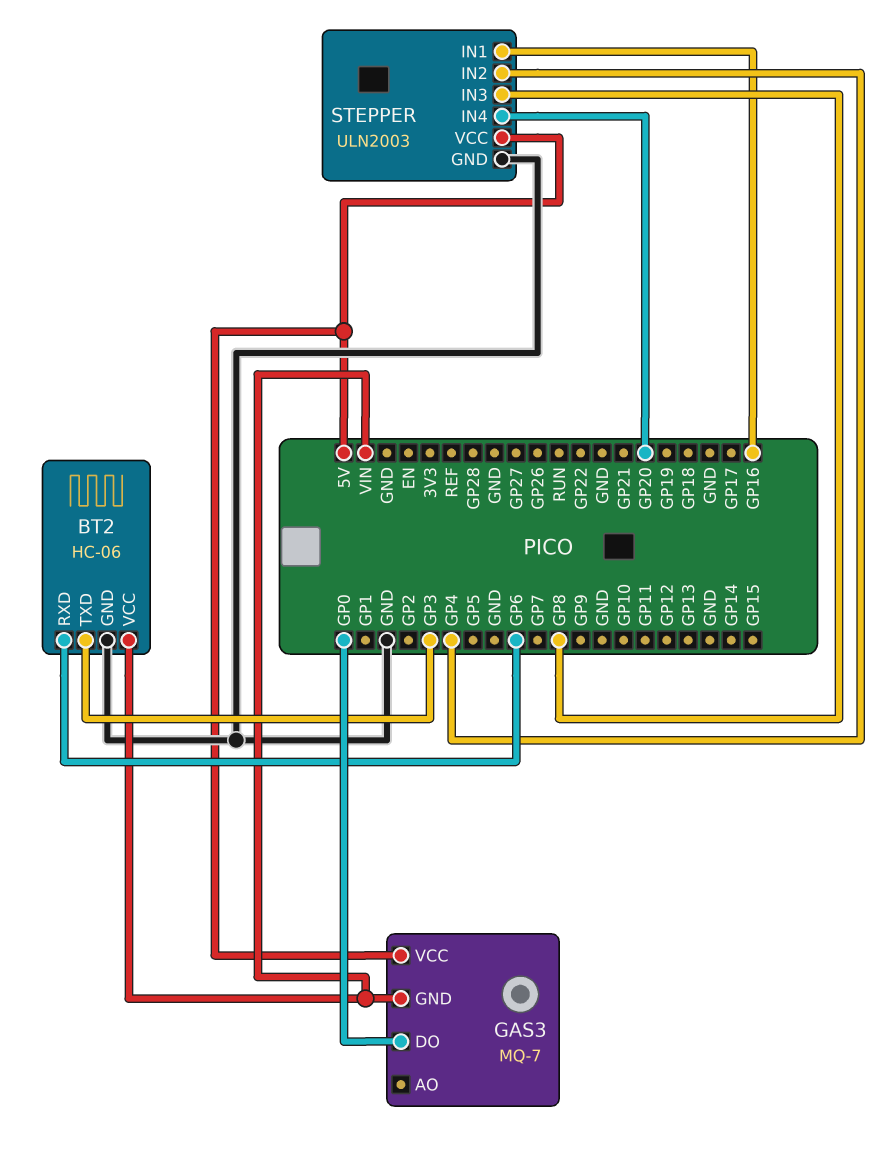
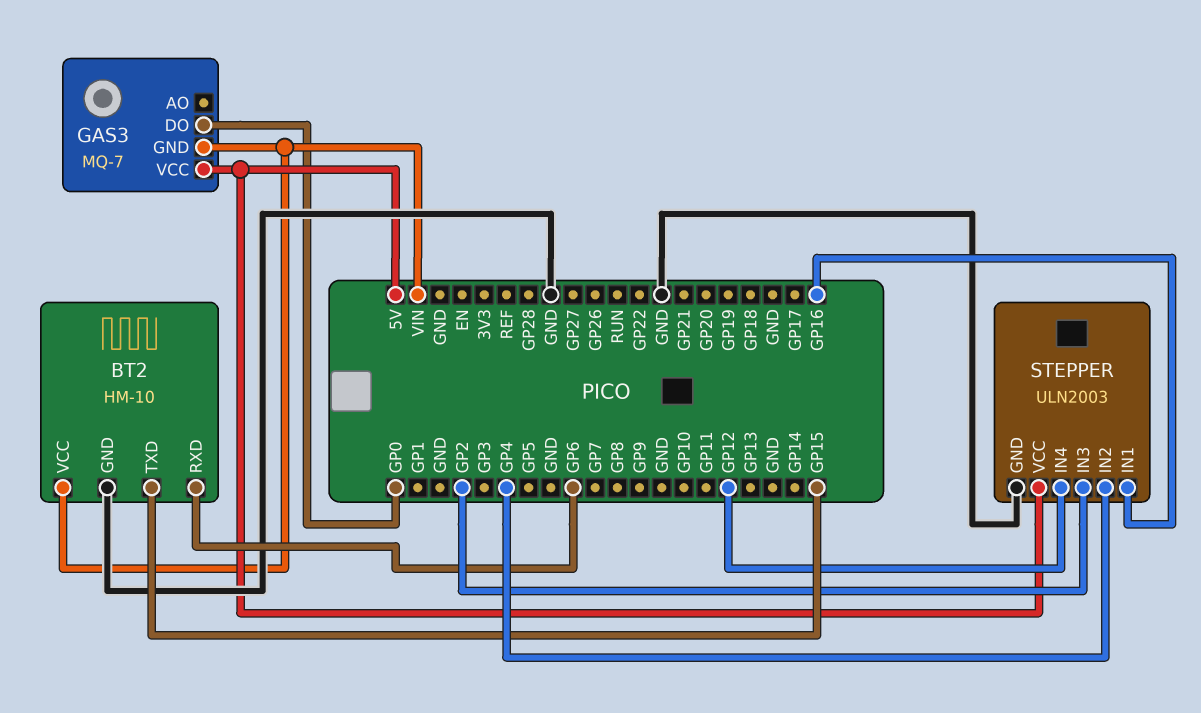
BT2: HC-06 -> HM-10
BT2 pin TXD: GP3 -> GP15
STEPPER pin IN3: GP8 -> GP2
STEPPER pin IN4: GP20 -> GP12

